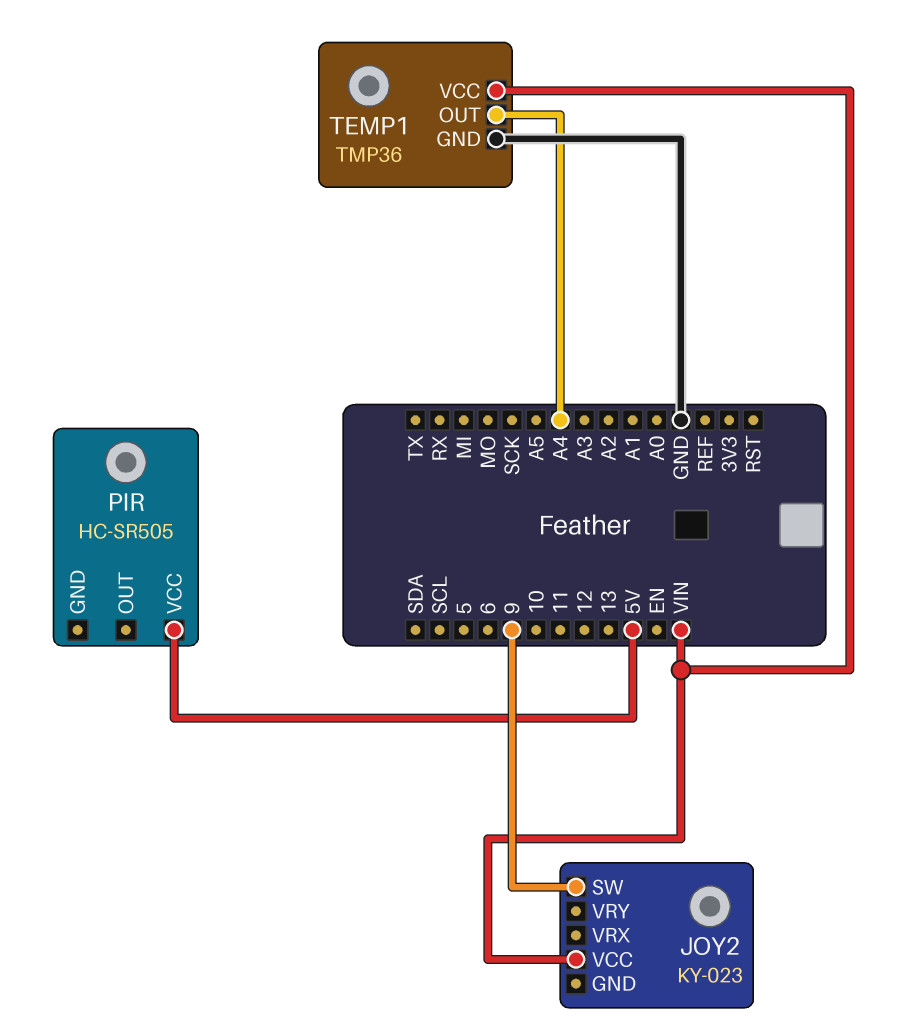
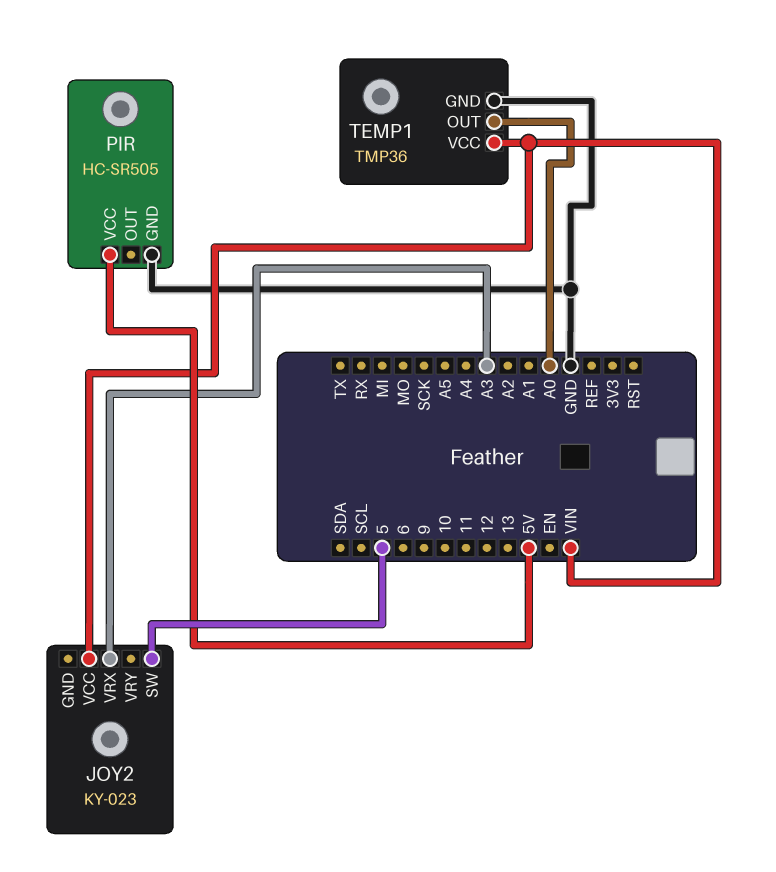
JOY2 pin SW: 9 -> 5
JOY2 pin VRX: none -> A3
PIR pin GND: none -> GND
TEMP1 pin OUT: A4 -> A0

